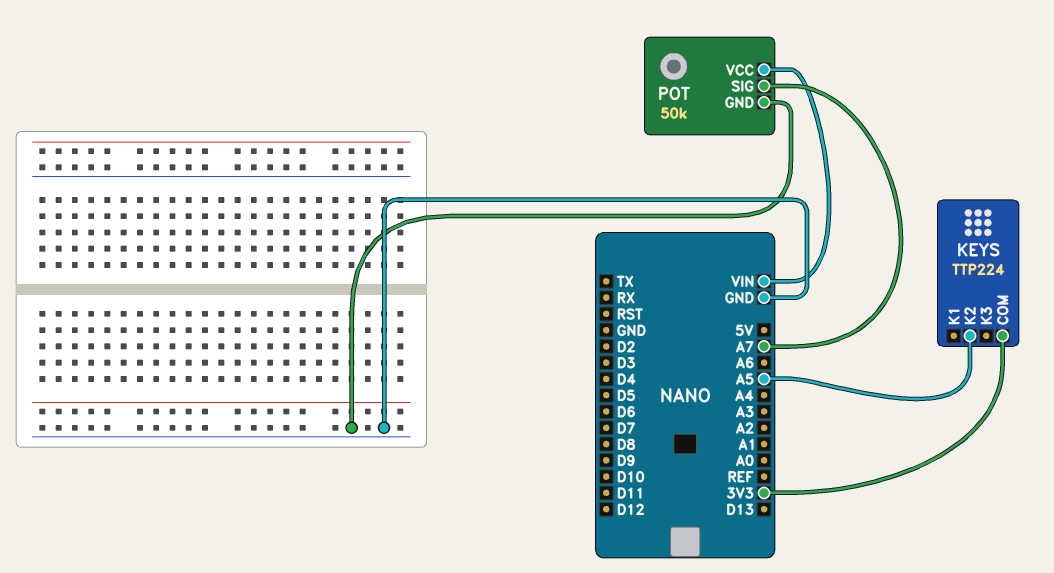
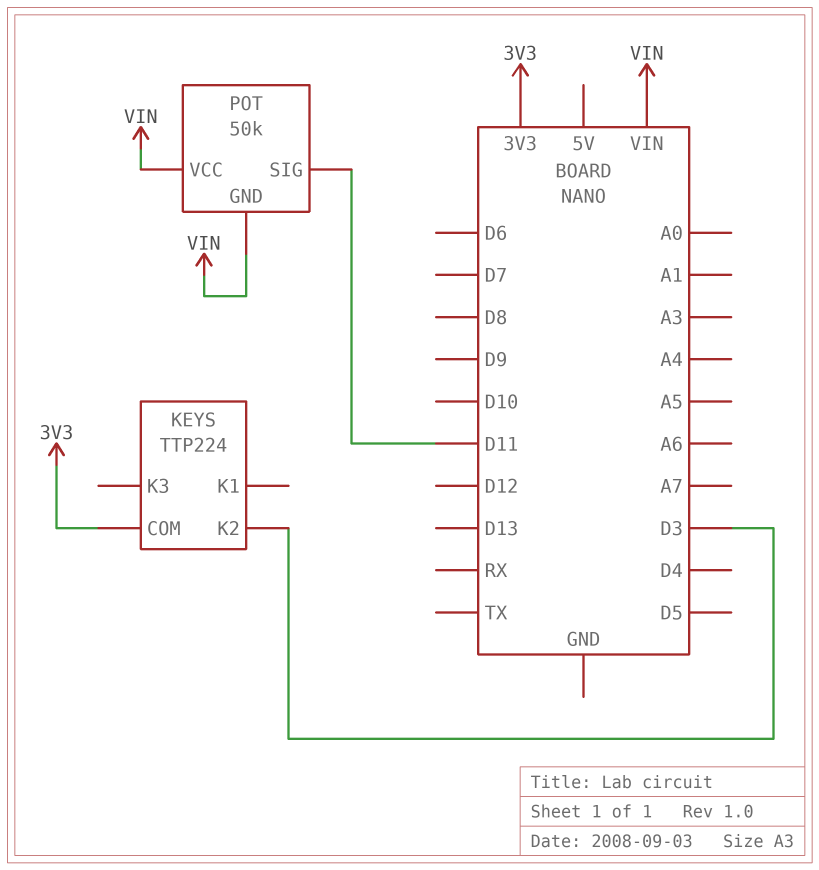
KEYS pin K2: A5 -> D3
POT pin GND: GND -> VIN
POT pin SIG: A7 -> D11

